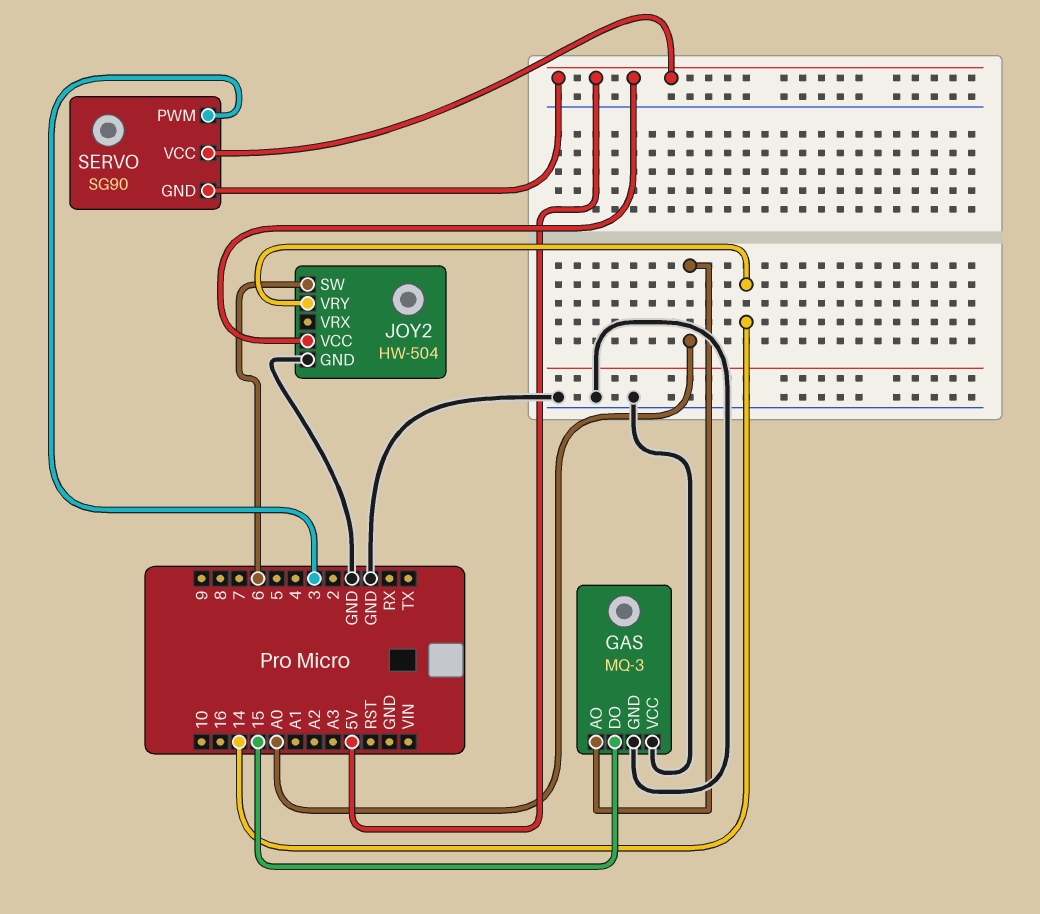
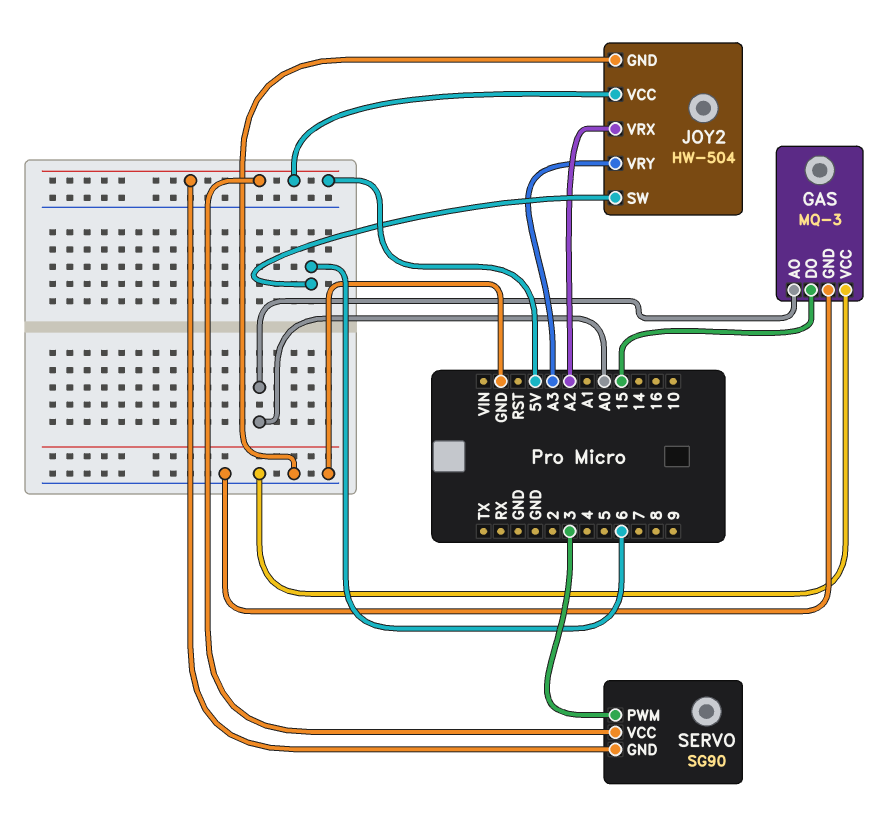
JOY2 pin VRX: none -> A2
JOY2 pin VRY: 14 -> A3

